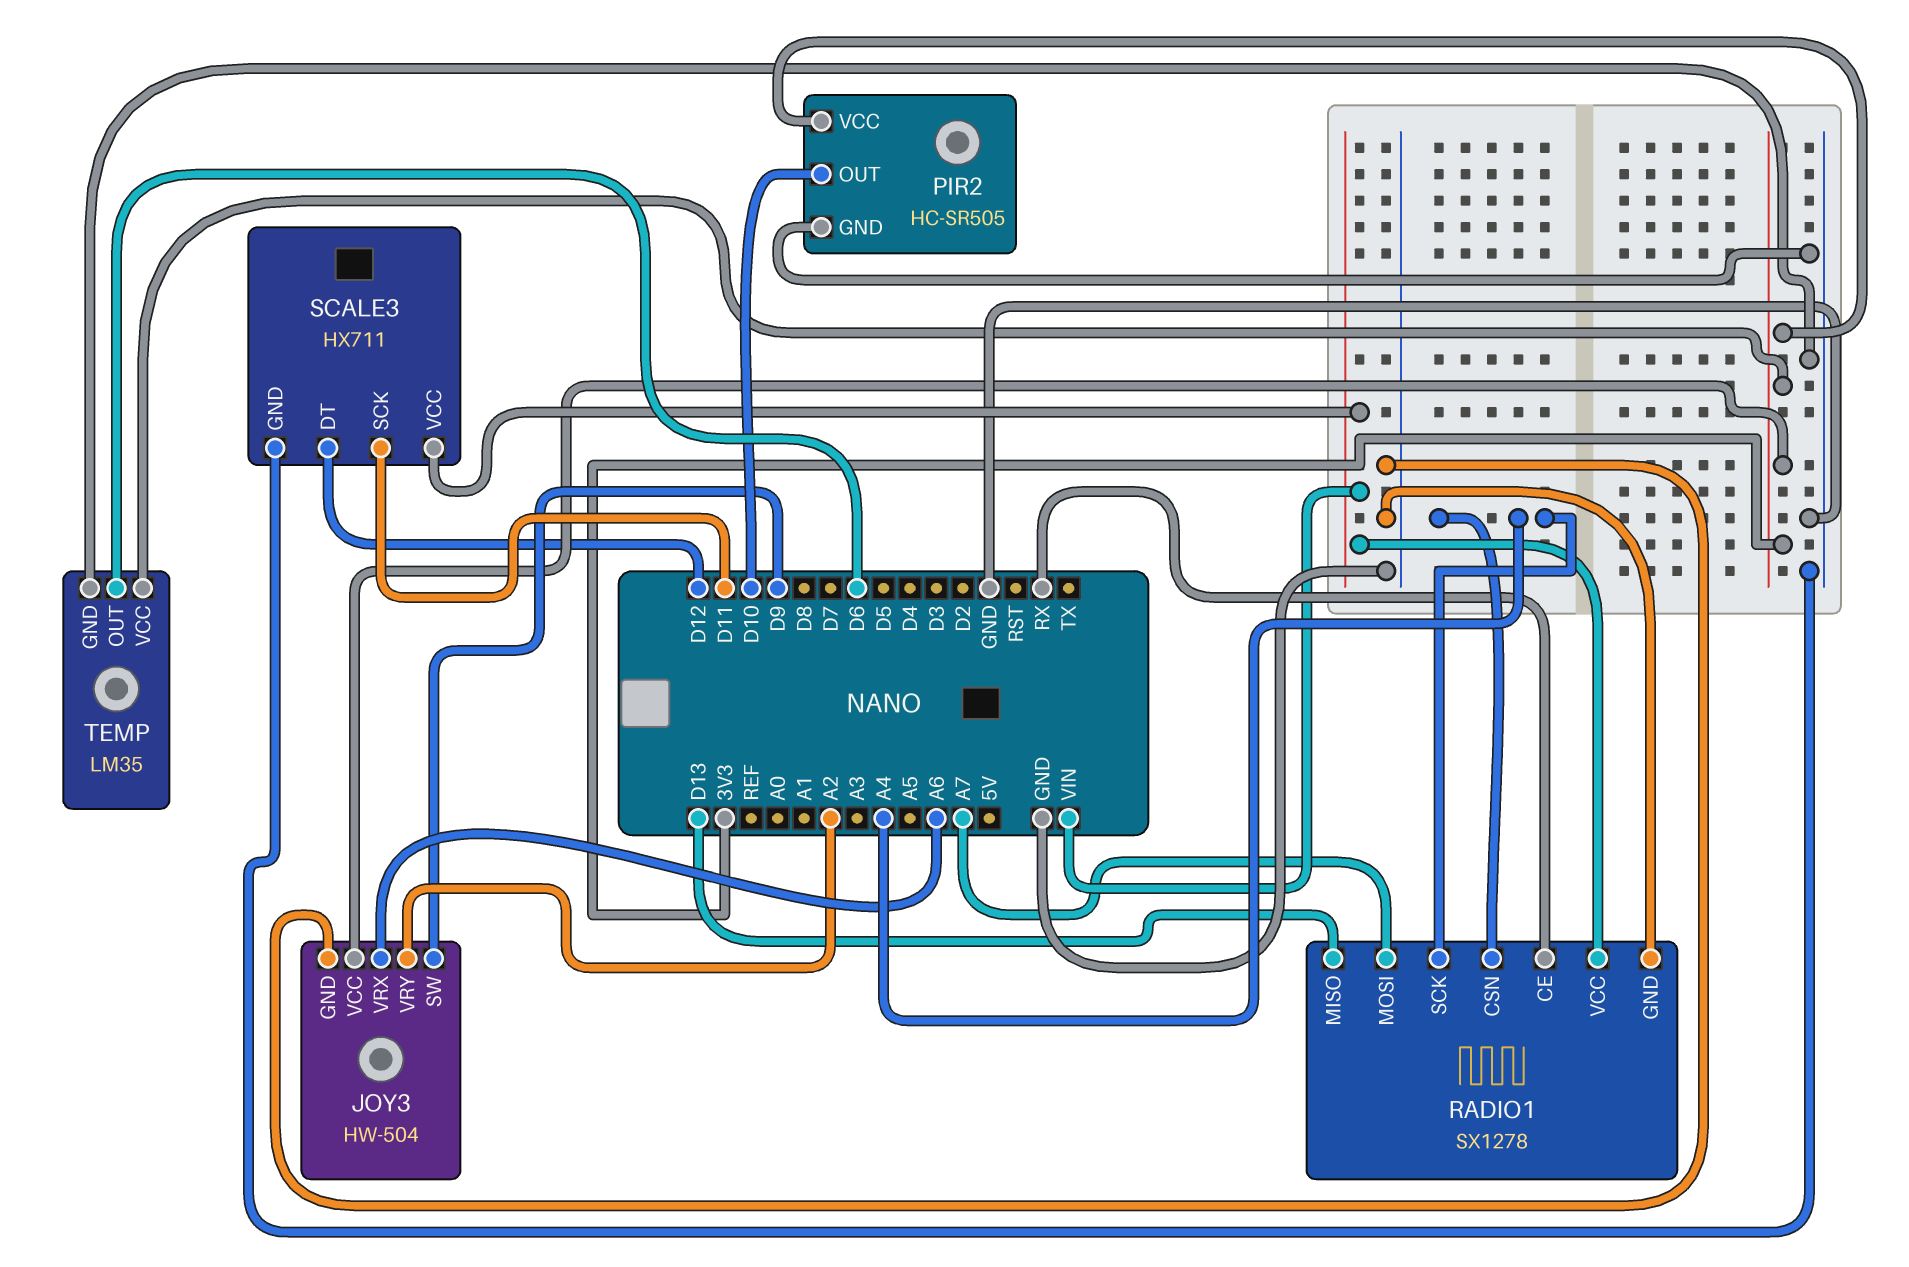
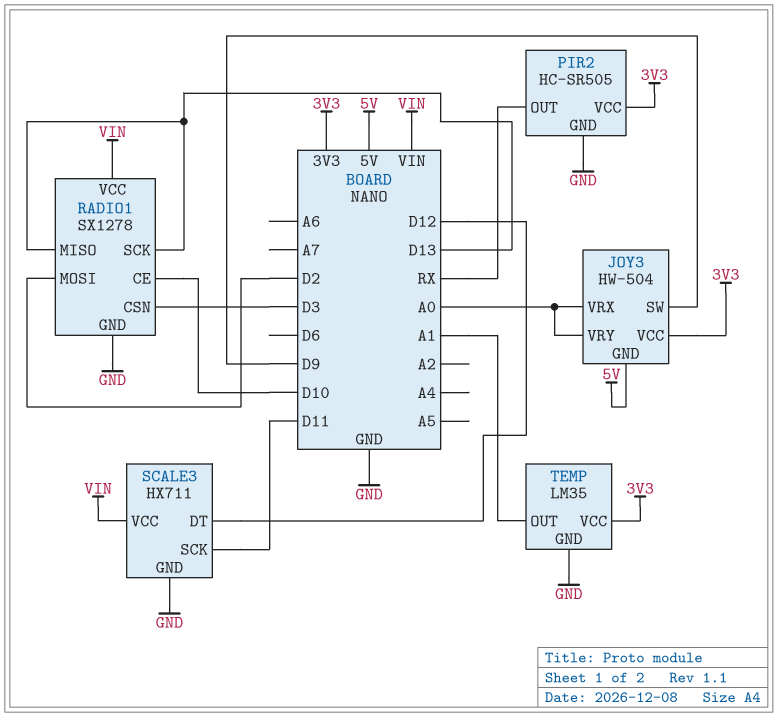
JOY3 pin GND: GND -> 5V
JOY3 pin VRX: A6 -> A0
JOY3 pin VRY: A2 -> A0
PIR2 pin OUT: D10 -> RX
RADIO1 pin CE: RX -> D10
RADIO1 pin CSN: A4 -> D3
RADIO1 pin MOSI: A7 -> D2
RADIO1 pin SCK: A4 -> D13
TEMP pin OUT: D6 -> A1

